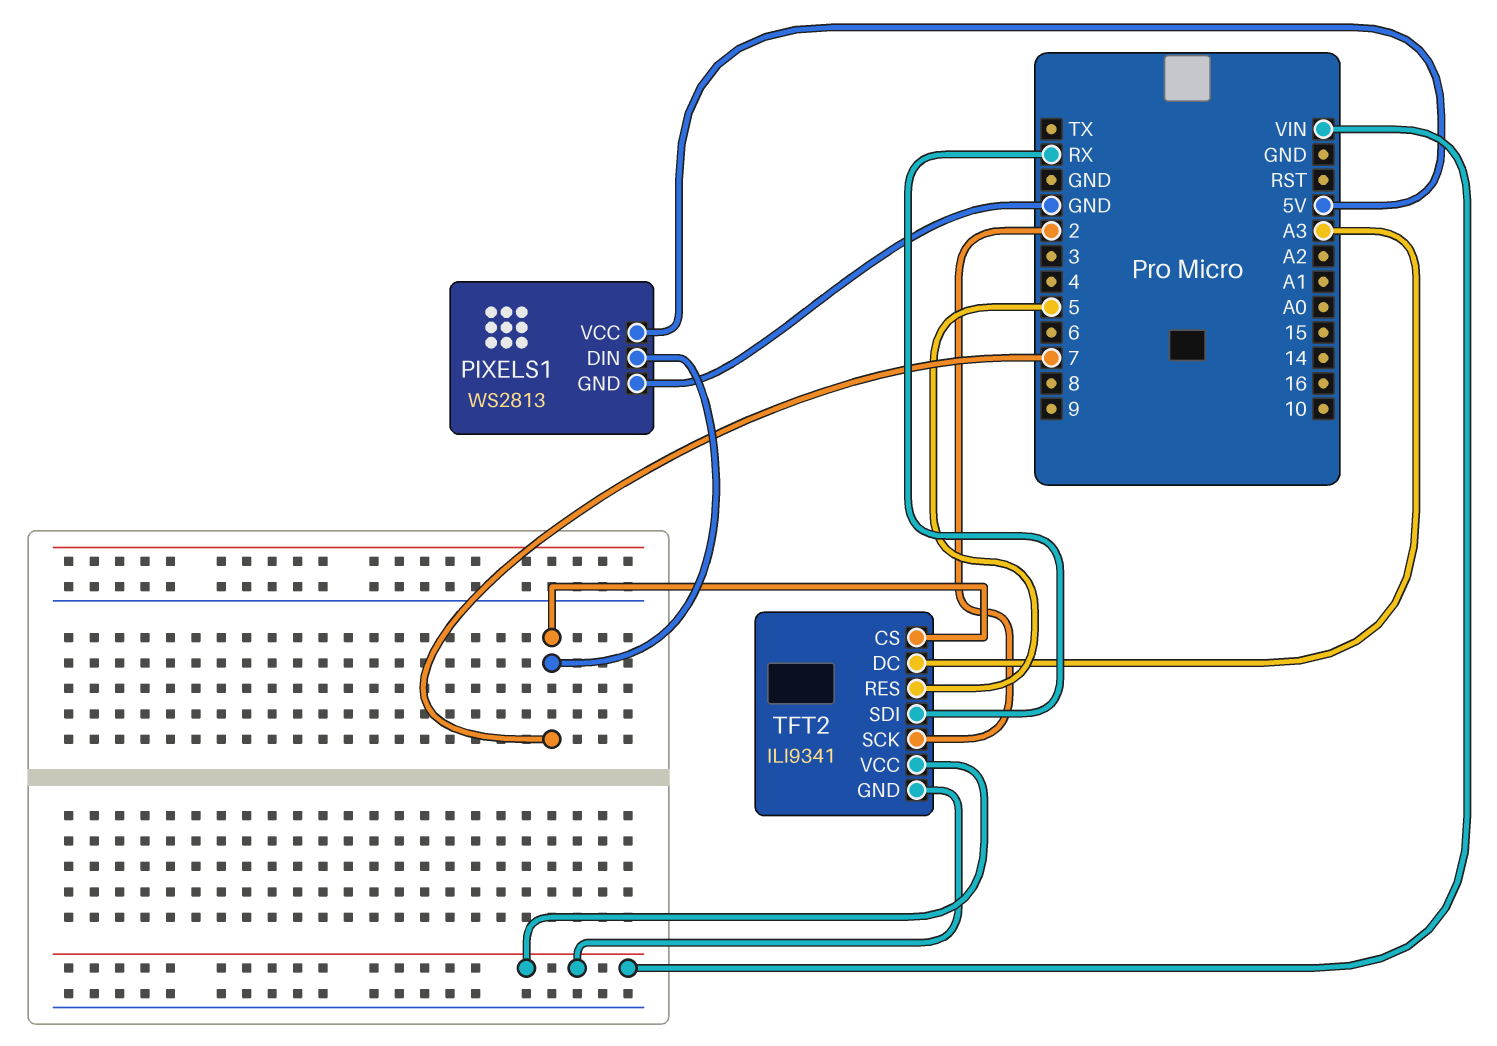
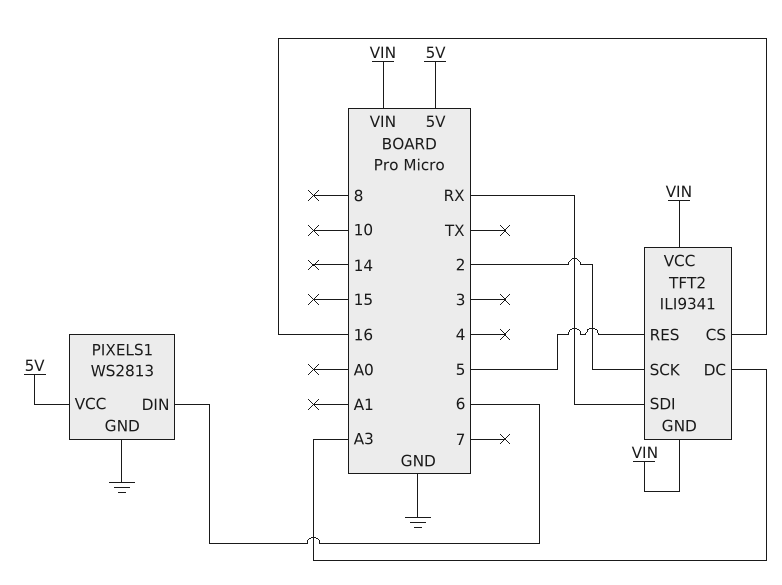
PIXELS1 pin DIN: 7 -> 6
TFT2 pin CS: 7 -> 16

